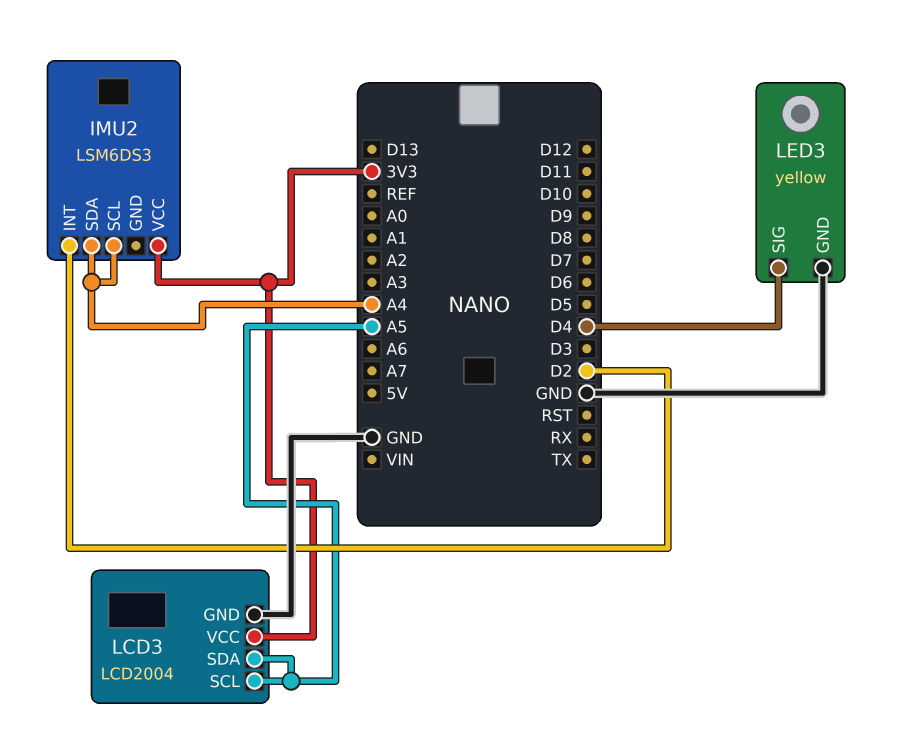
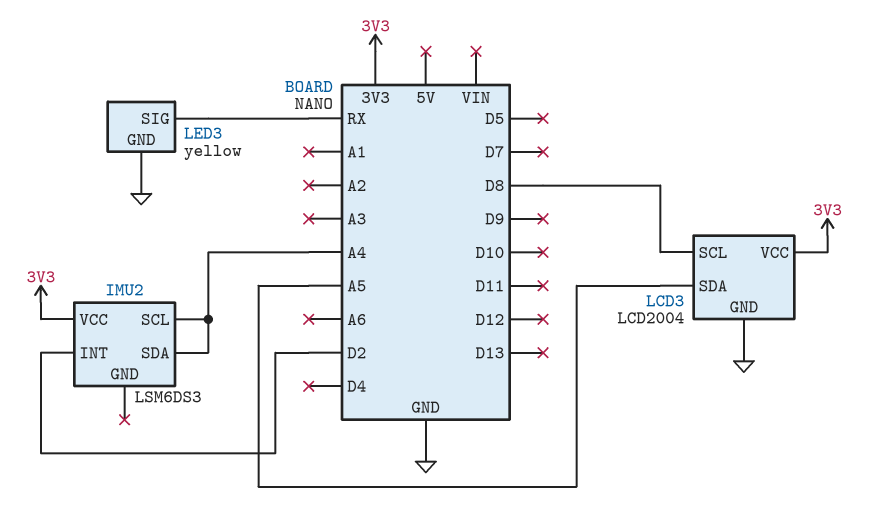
LCD3 pin SCL: A5 -> D8
LED3 pin SIG: D4 -> RX

